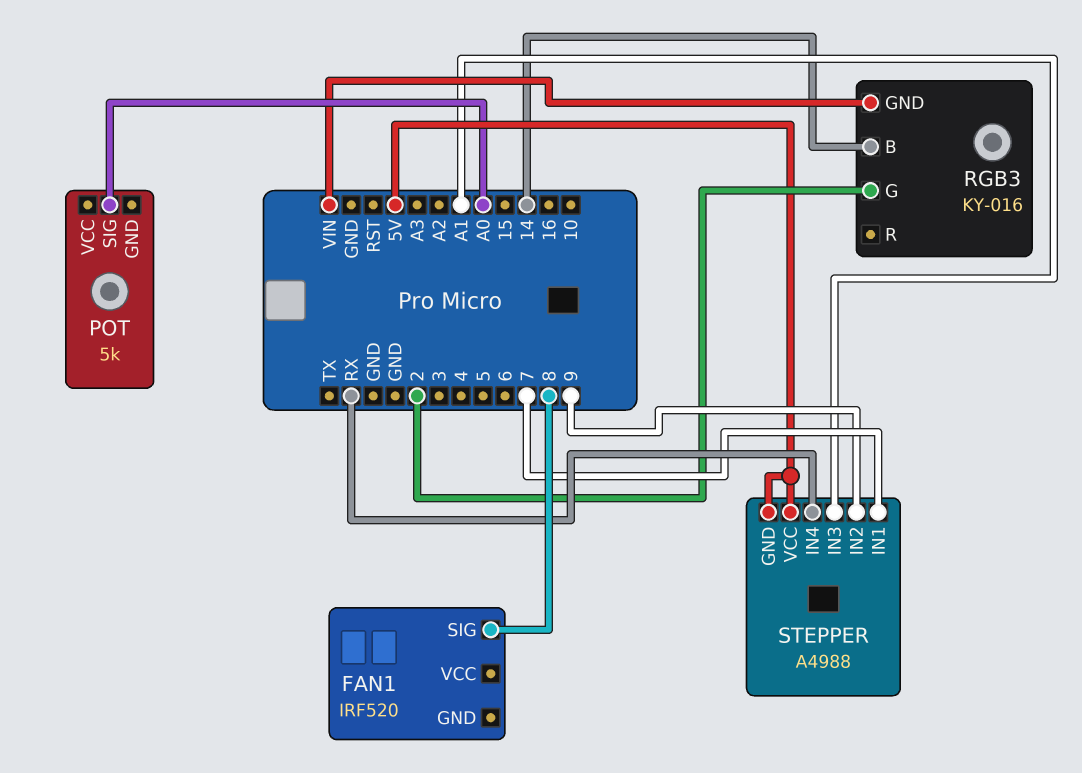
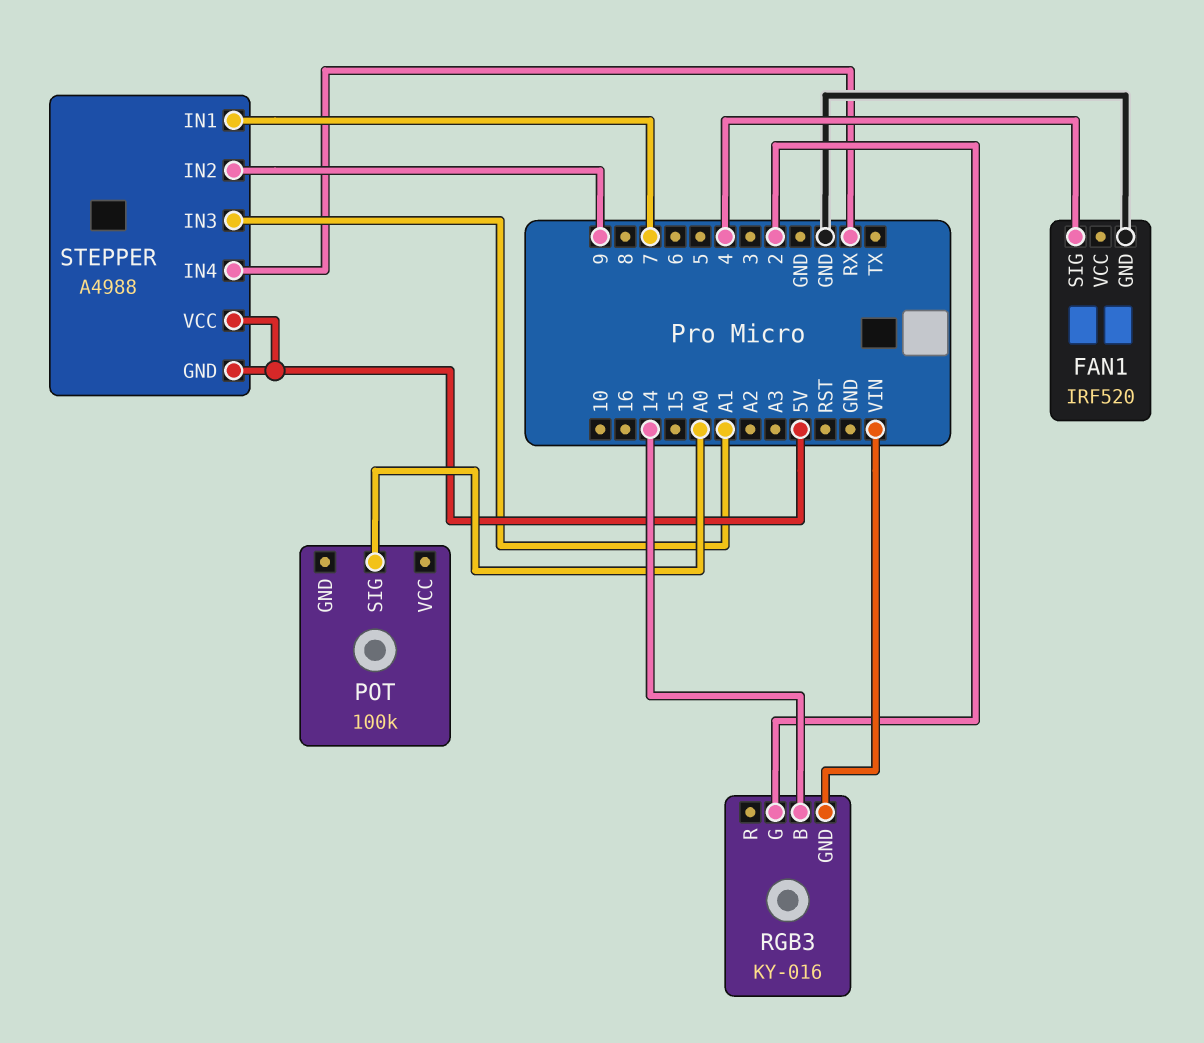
FAN1 pin GND: none -> GND
FAN1 pin SIG: 8 -> 4
POT: 5k -> 100k

